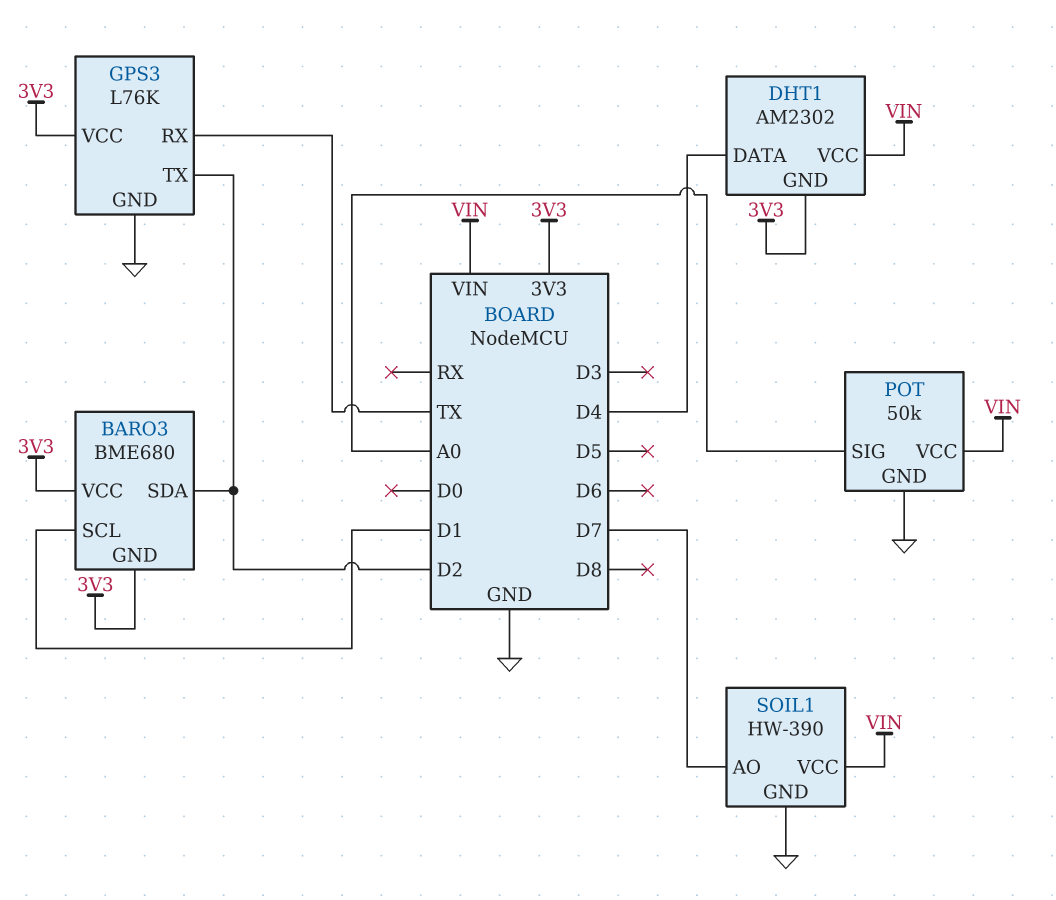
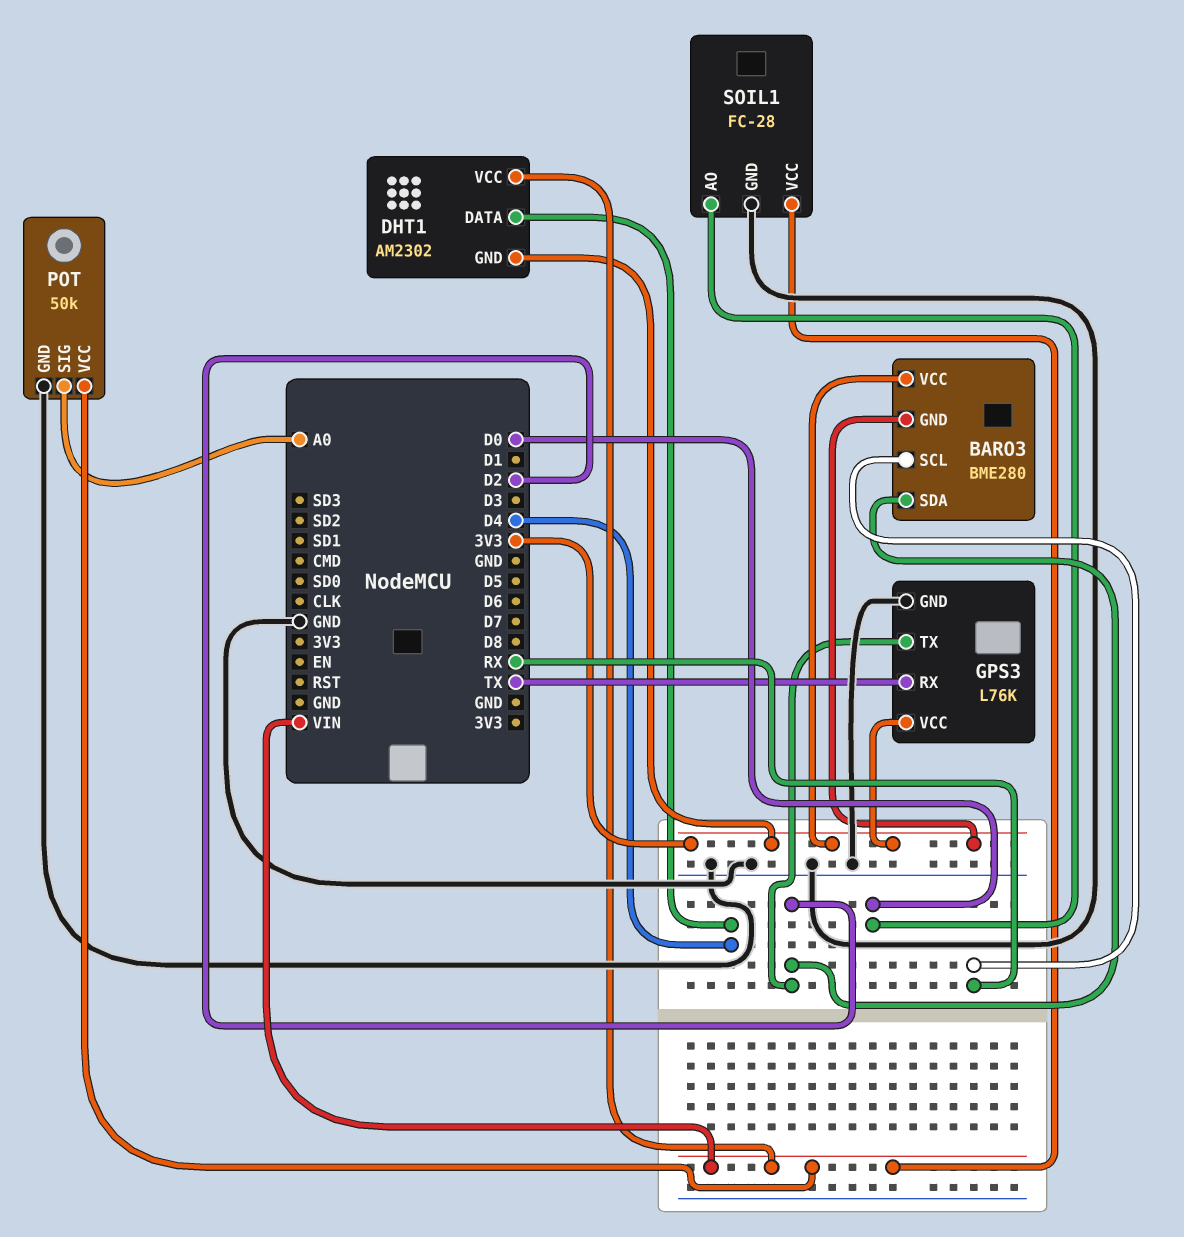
BARO3: BME680 -> BME280
BARO3 pin SCL: D1 -> RX
SOIL1: HW-390 -> FC-28
SOIL1 pin AO: D7 -> D0

